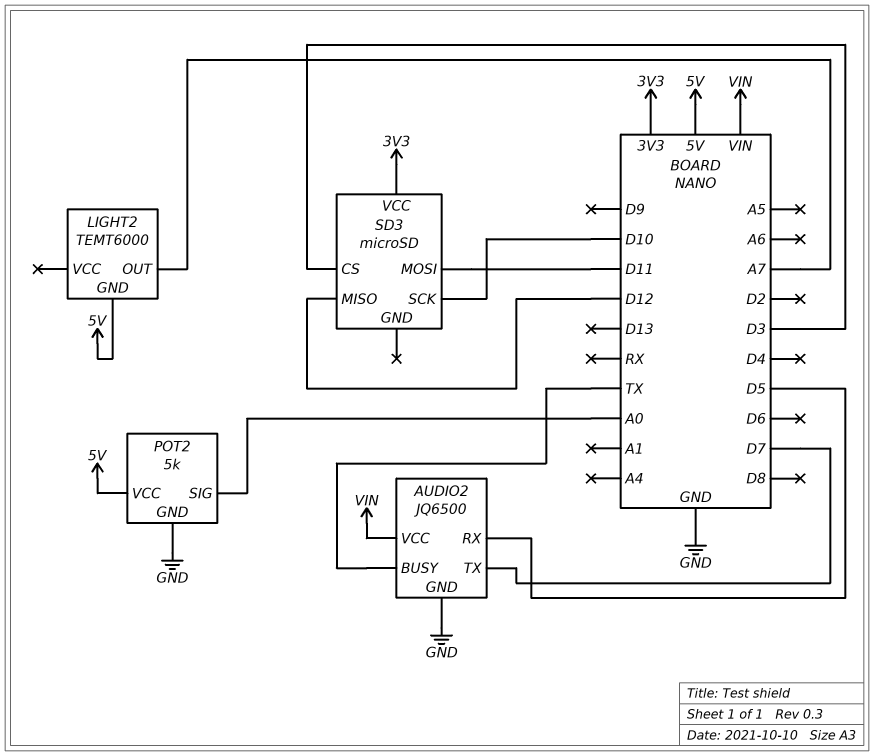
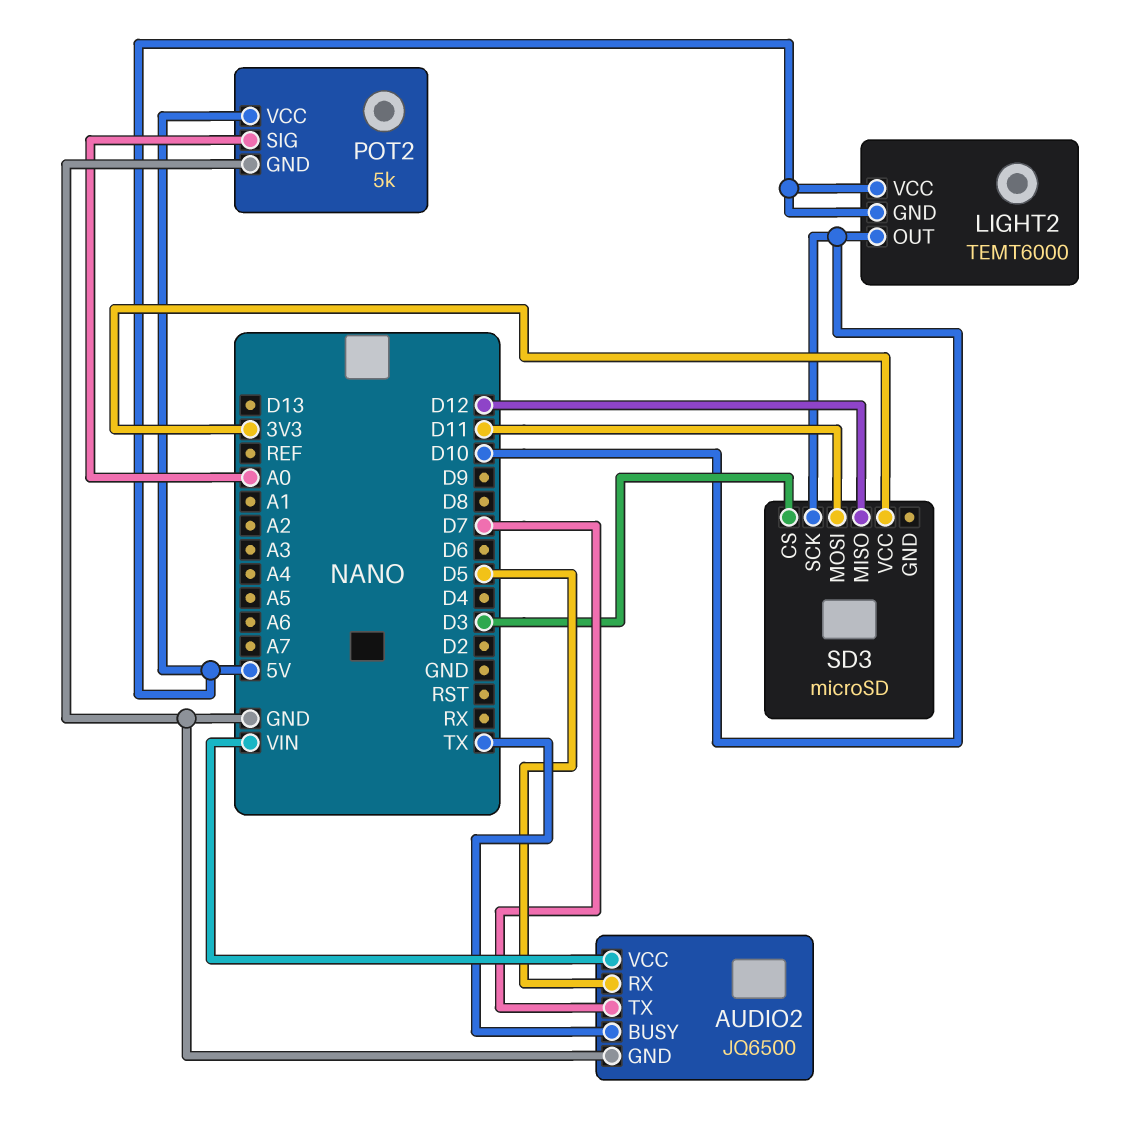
LIGHT2 pin OUT: A7 -> D10
LIGHT2 pin VCC: none -> 5V

